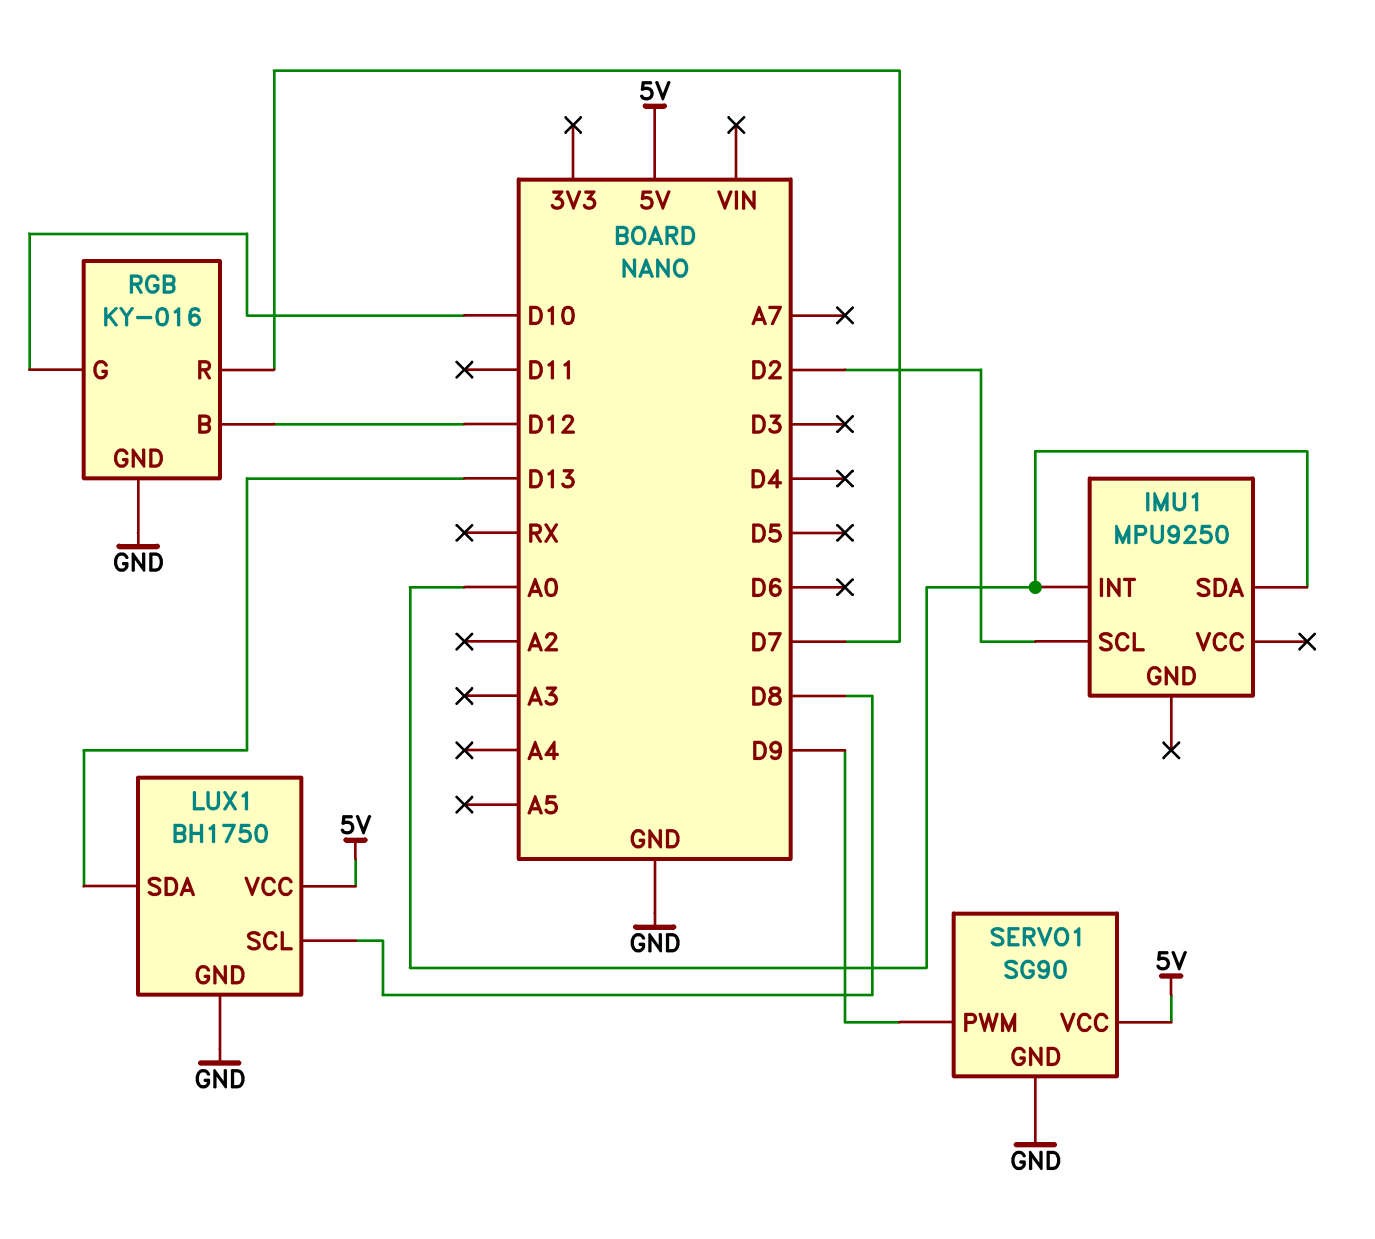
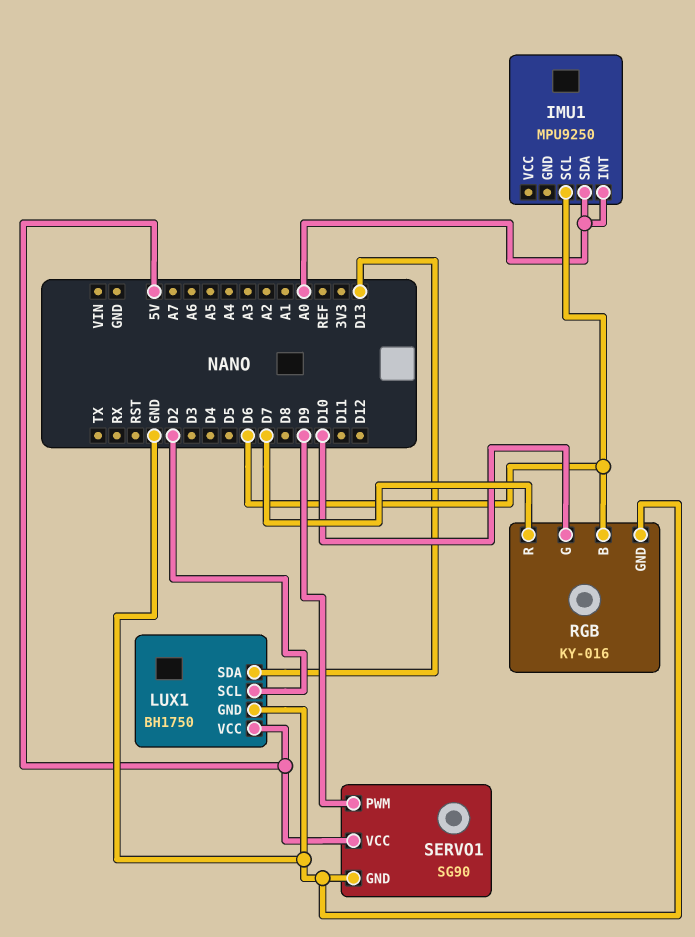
IMU1 pin SCL: D2 -> D6
LUX1 pin SCL: D8 -> D2
RGB pin B: D12 -> D6

